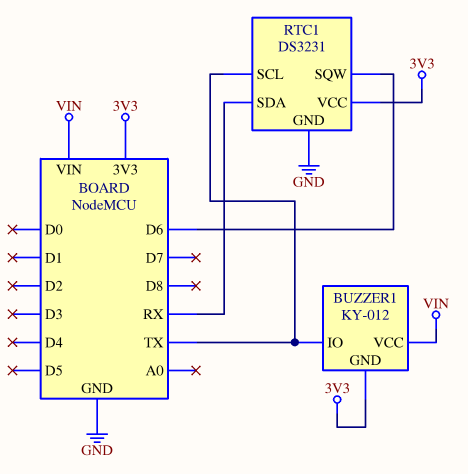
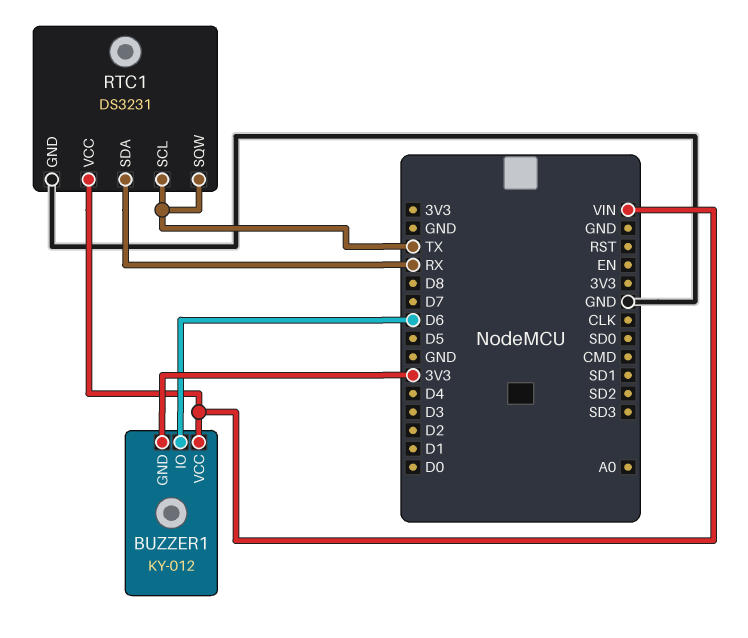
BUZZER1 pin IO: TX -> D6
RTC1 pin SQW: D6 -> TX
RTC1 pin VCC: 3V3 -> VIN

